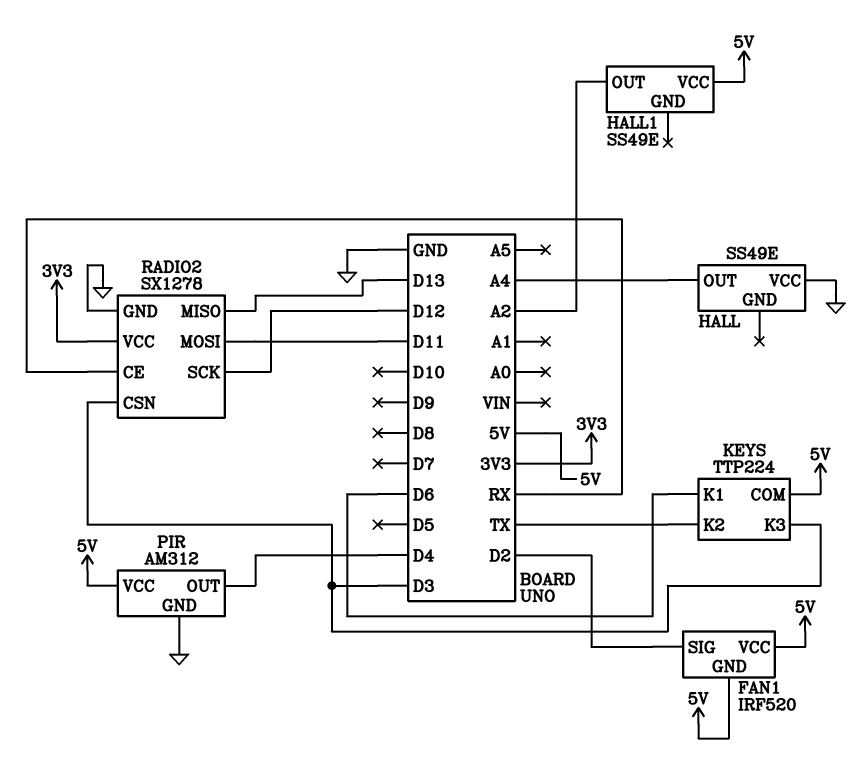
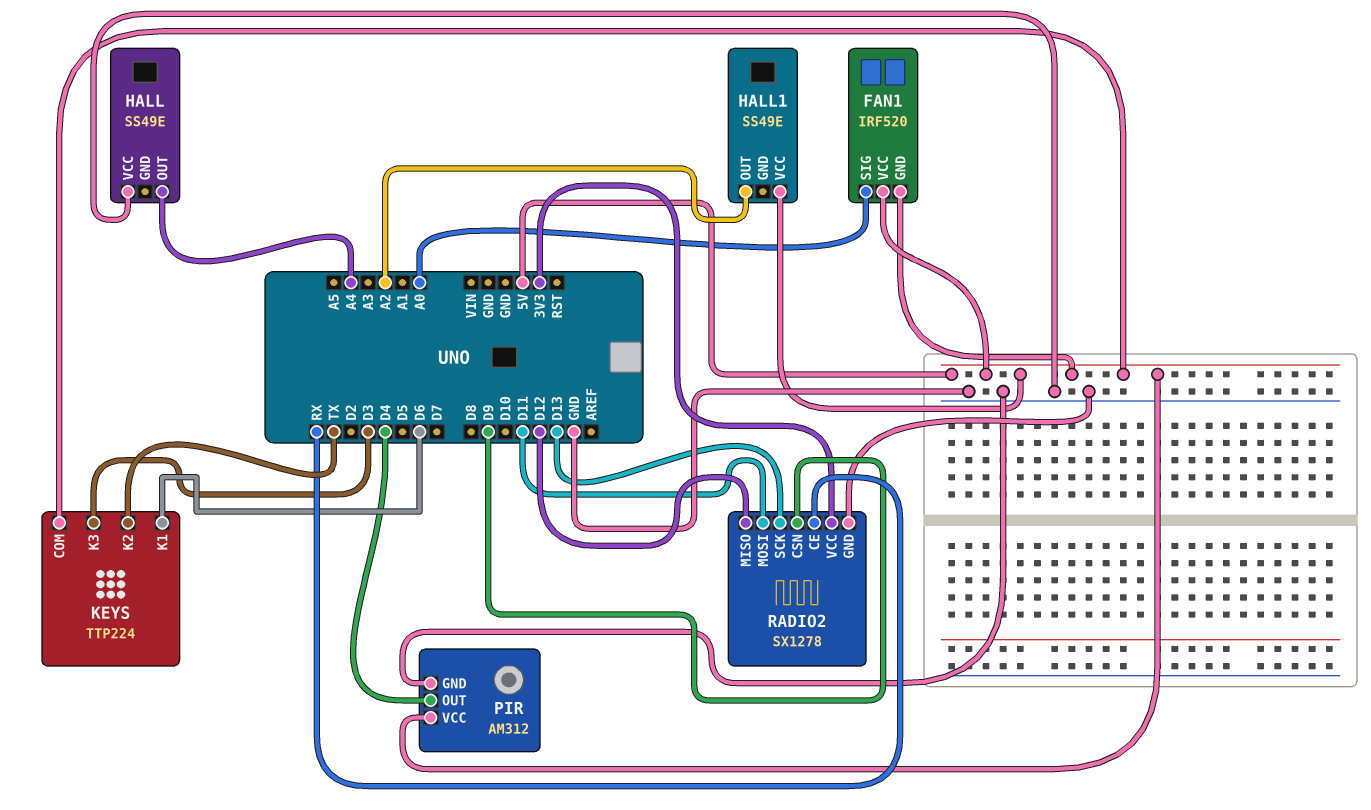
FAN1 pin SIG: D2 -> A0
RADIO2 pin CSN: D3 -> D9
RADIO2 pin MISO: D13 -> D12
RADIO2 pin SCK: D12 -> D13

